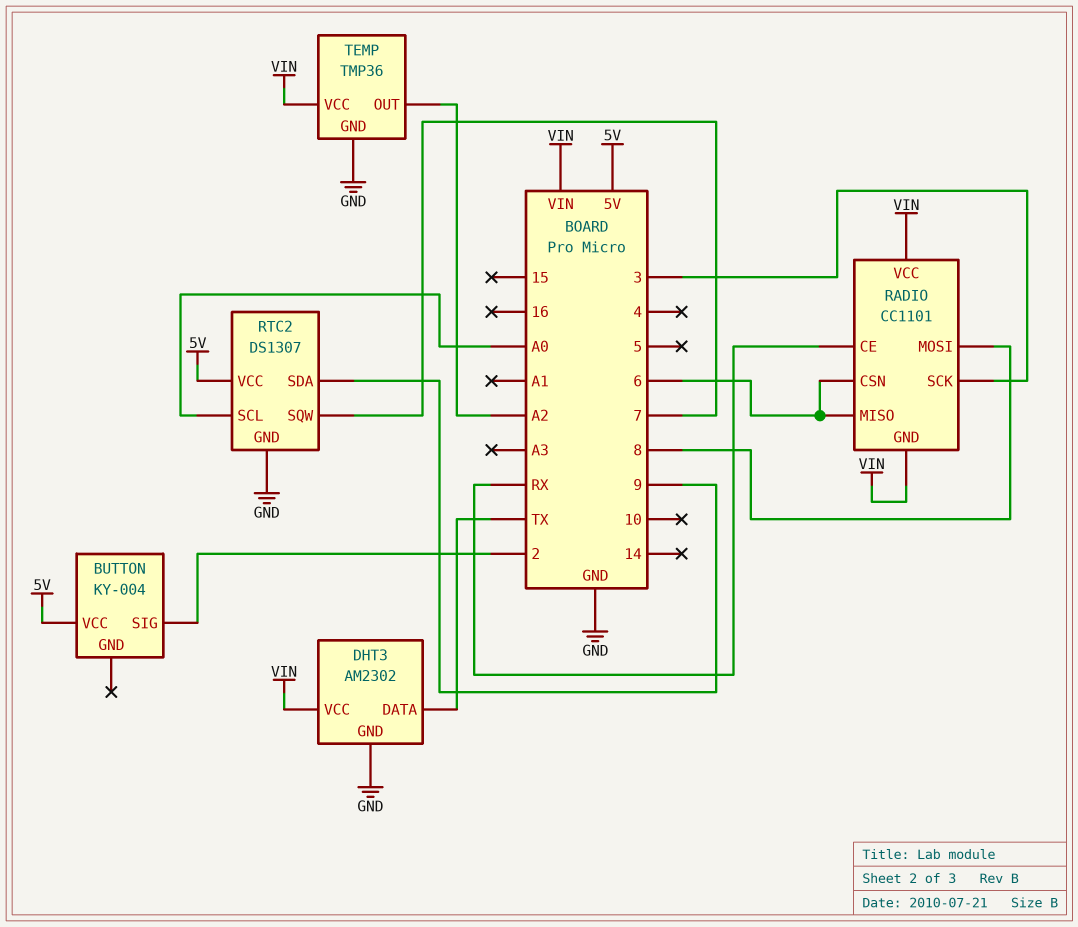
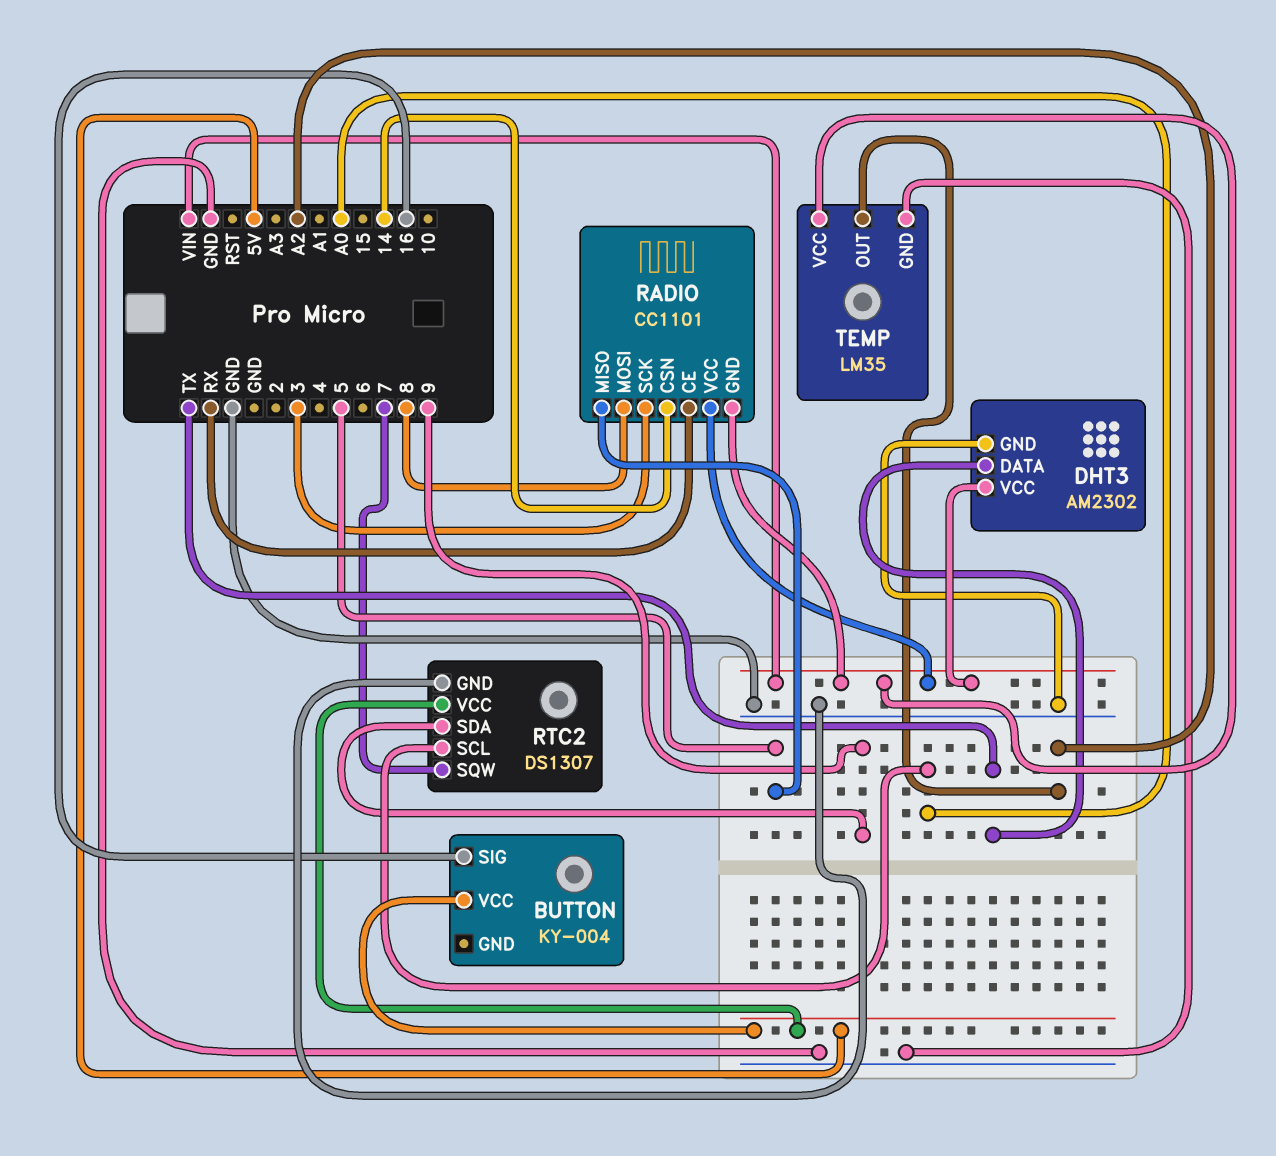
BUTTON pin SIG: 2 -> 16
RADIO pin CSN: 6 -> 14
RADIO pin MISO: 6 -> 5
TEMP: TMP36 -> LM35

